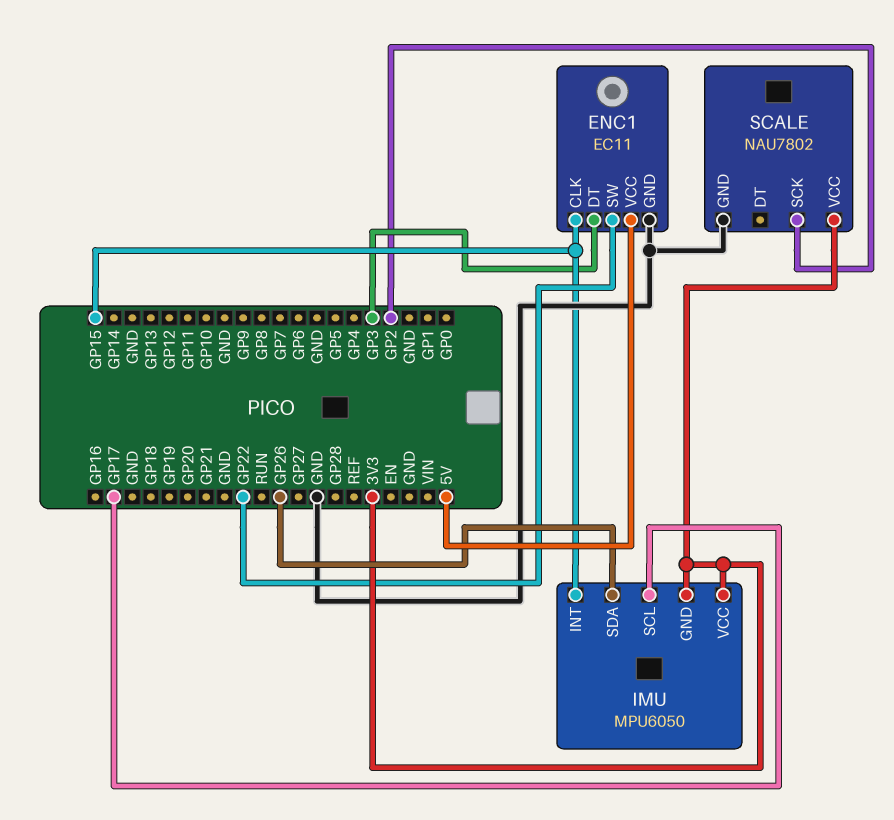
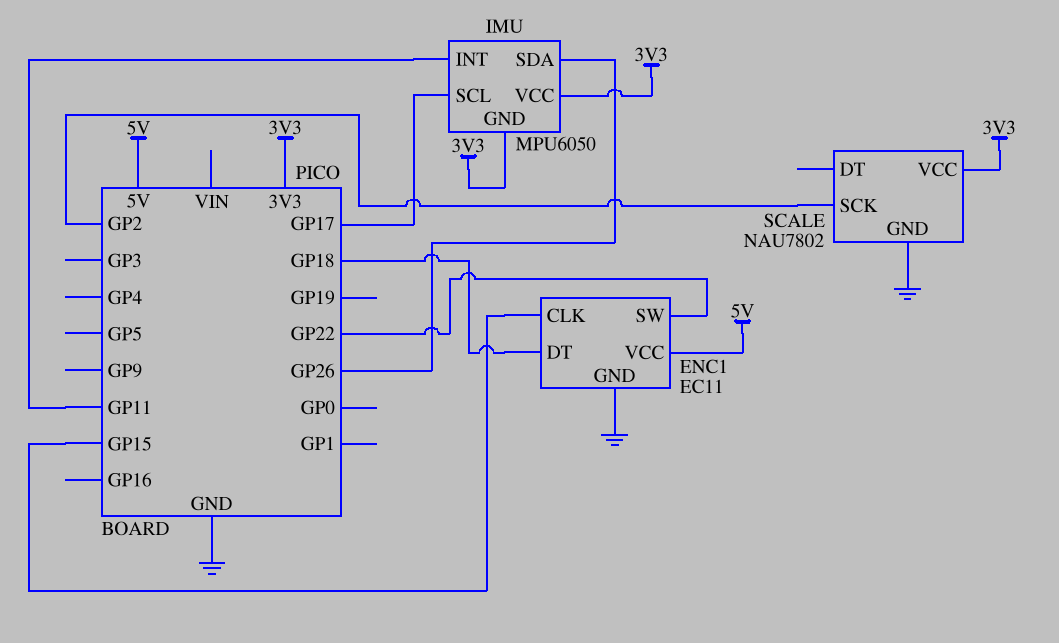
ENC1 pin DT: GP3 -> GP18
IMU pin INT: GP15 -> GP11

